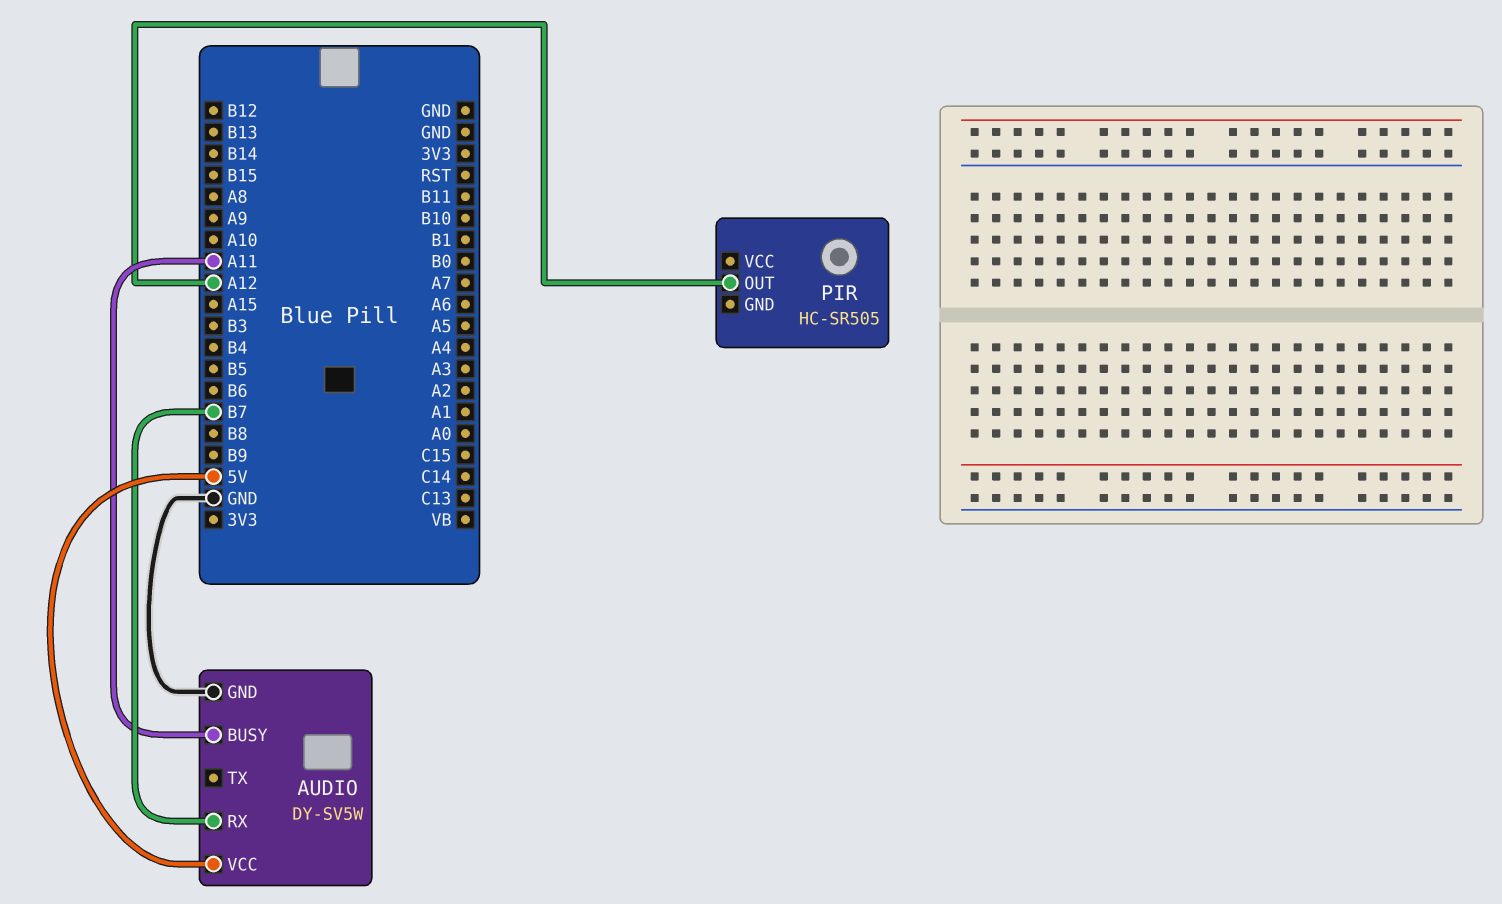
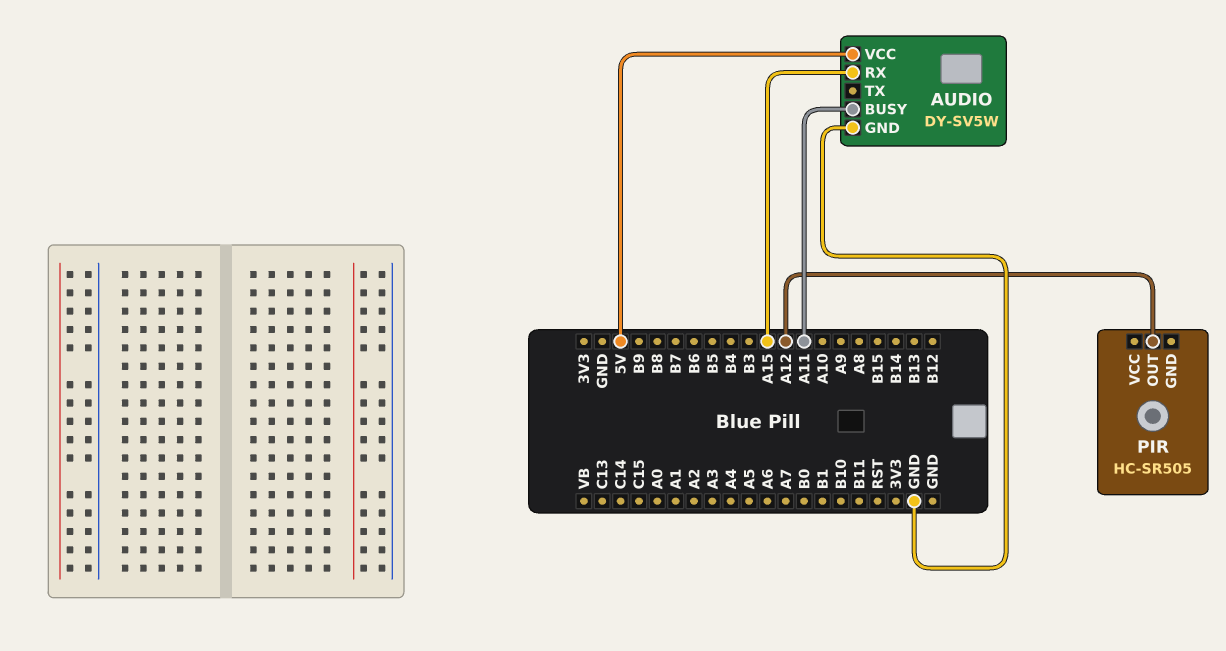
AUDIO pin RX: B7 -> A15

